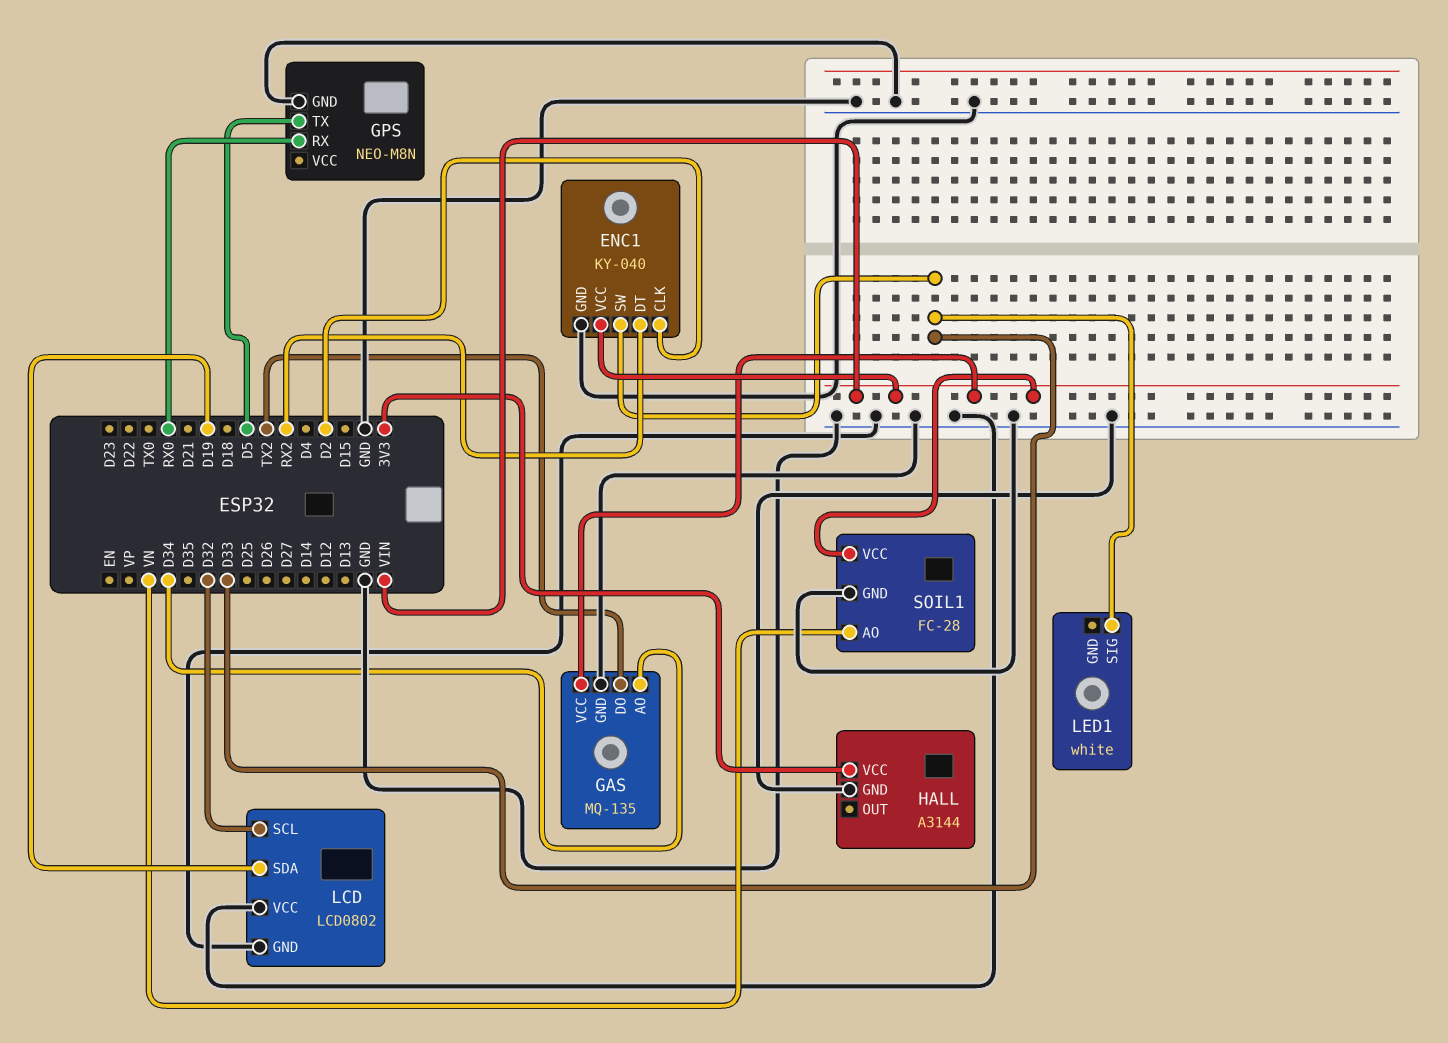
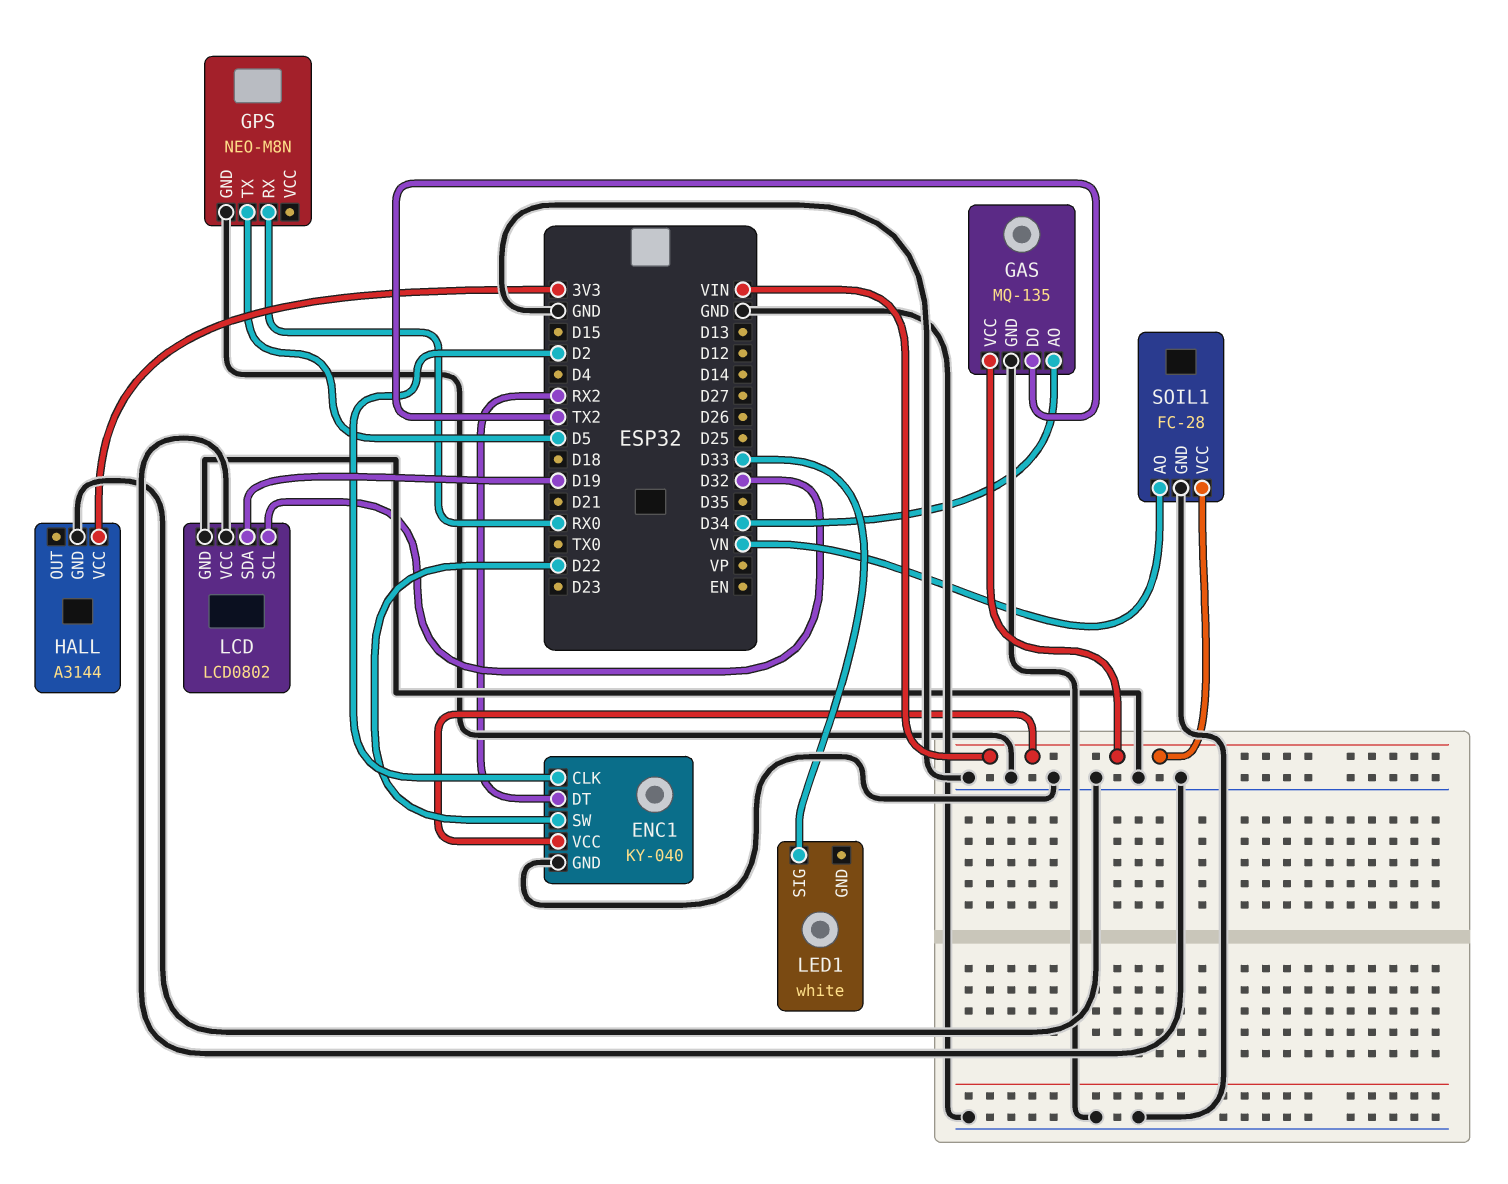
ENC1 pin SW: D33 -> D22

